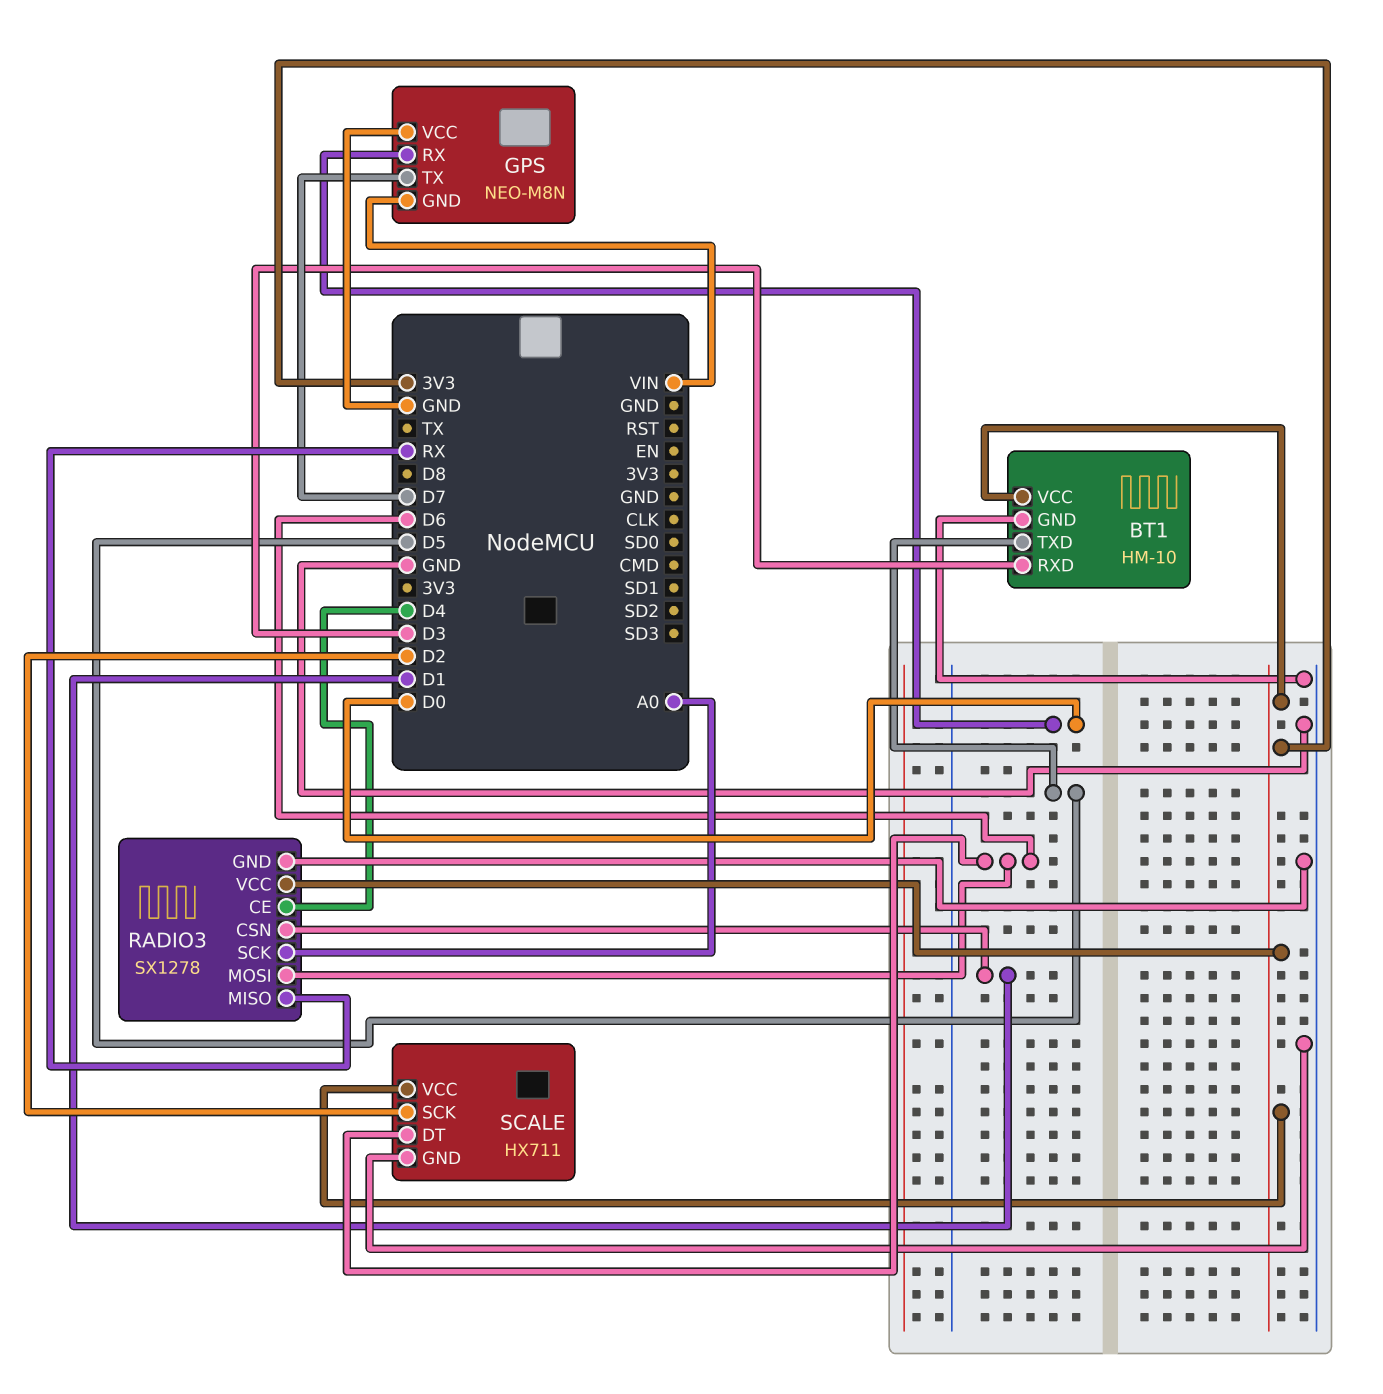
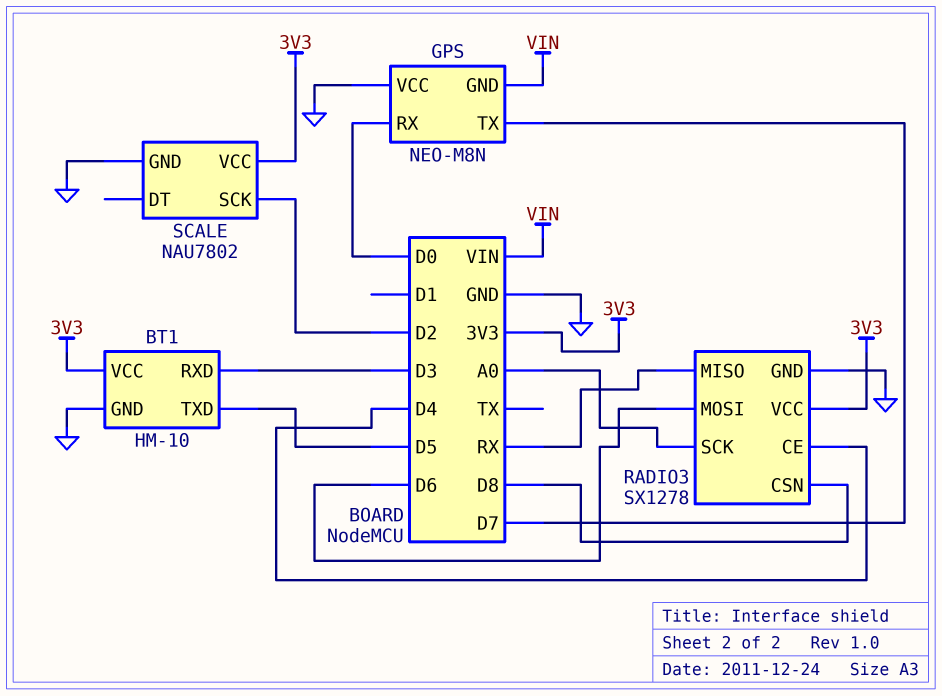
RADIO3 pin CSN: D1 -> D8
SCALE: HX711 -> NAU7802
SCALE pin DT: D6 -> none

